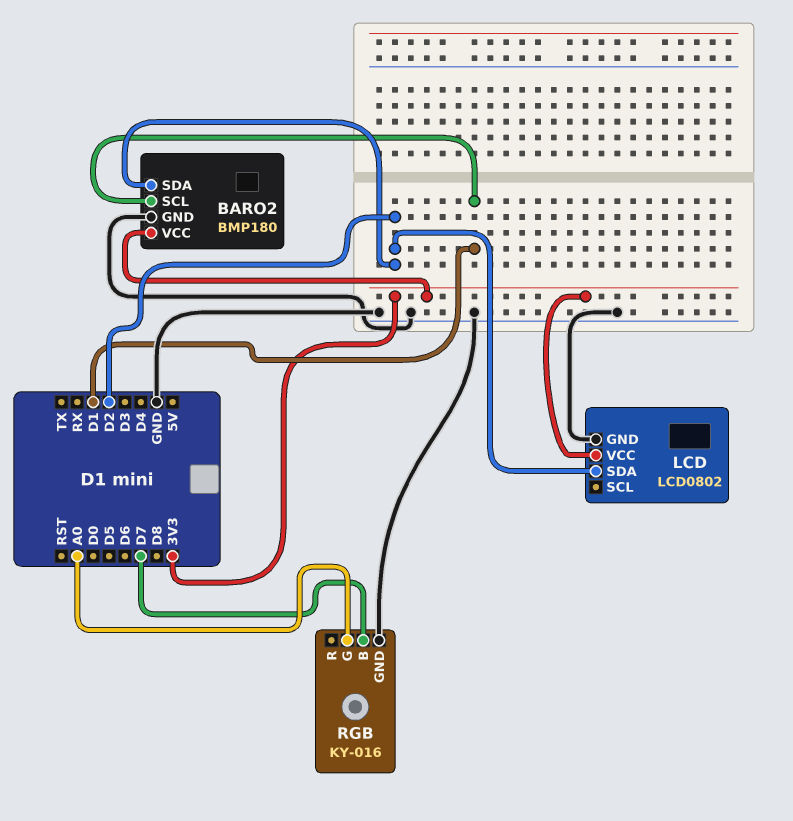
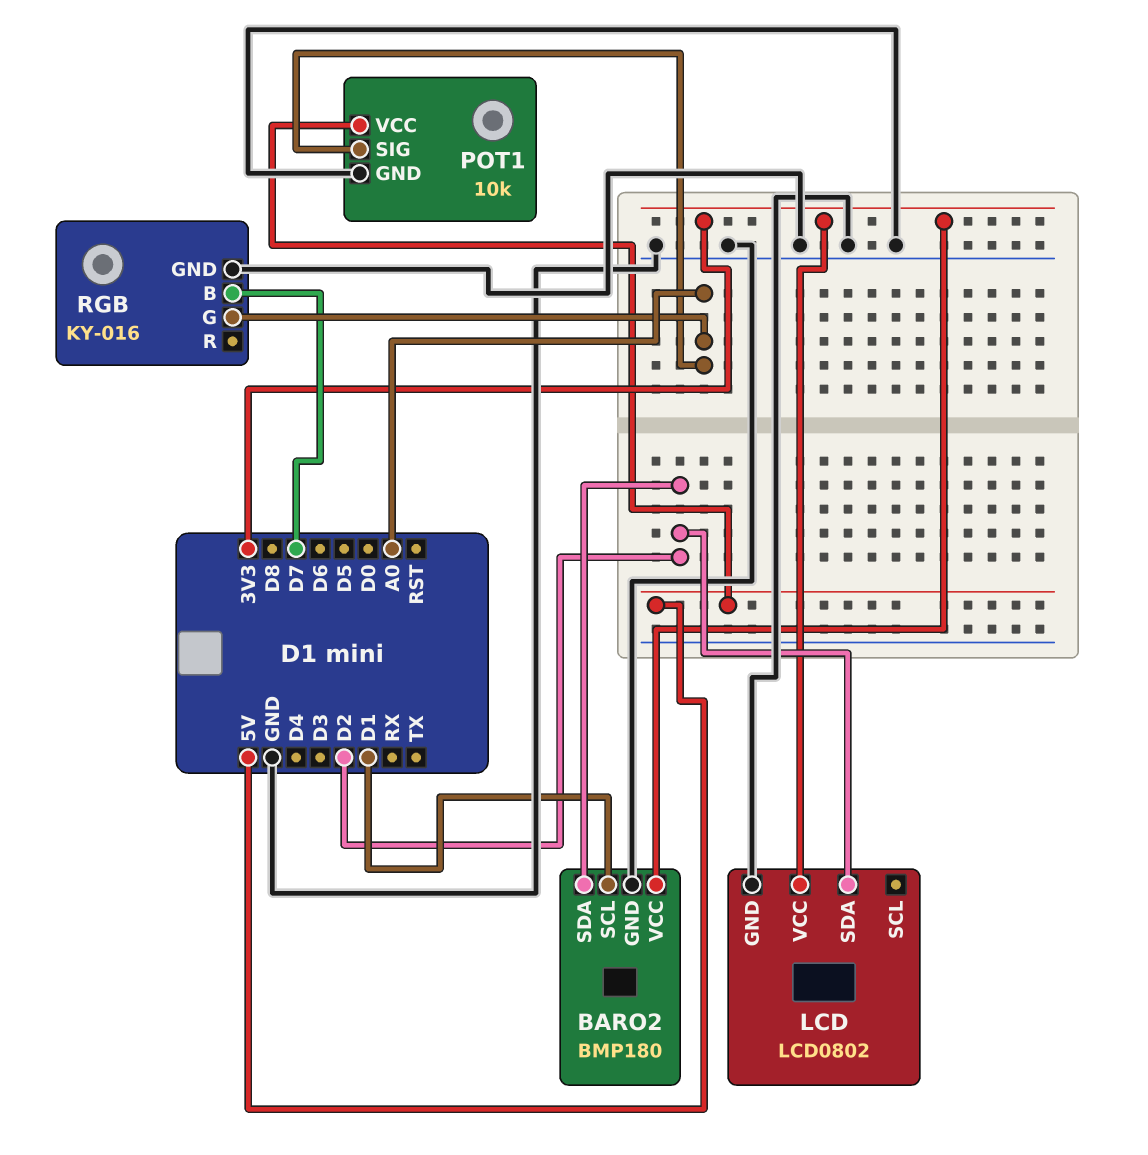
POT1: none -> 10k
POT1 pin GND: none -> GND
POT1 pin SIG: none -> A0
POT1 pin VCC: none -> 5V

